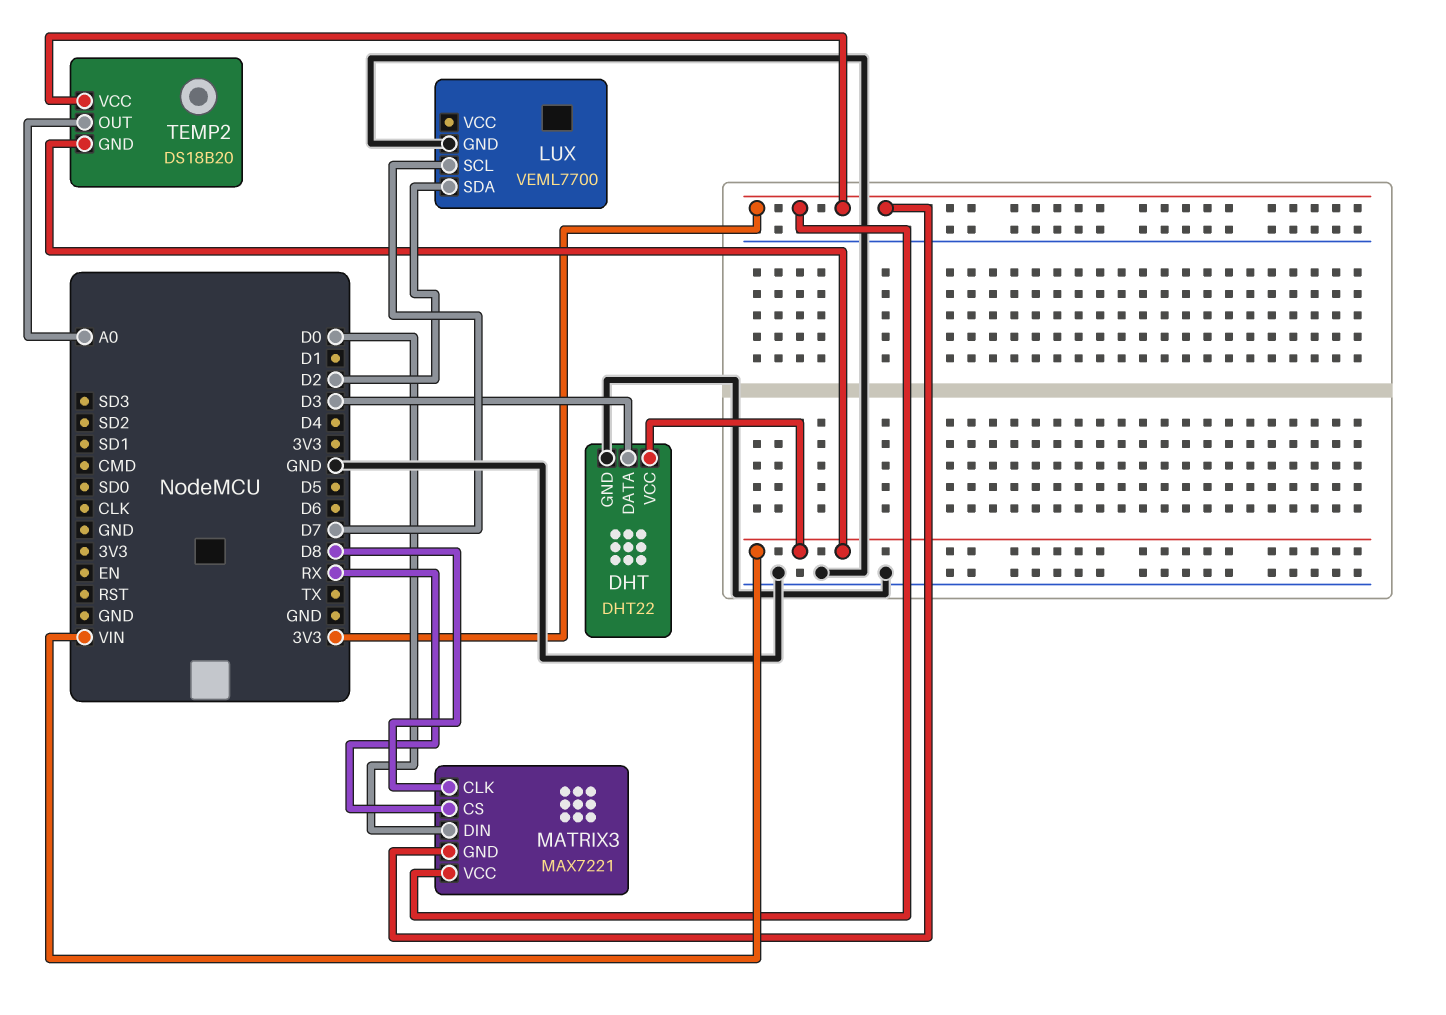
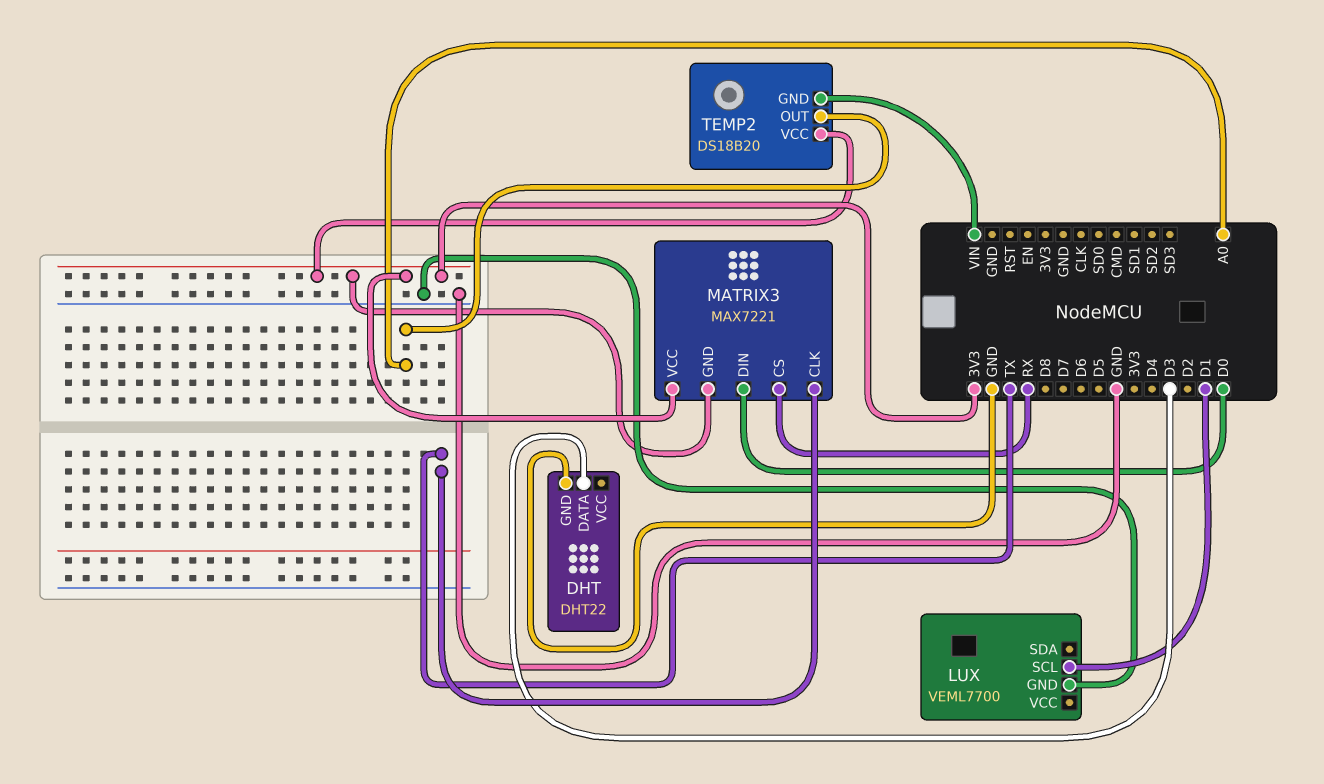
DHT pin VCC: VIN -> none
LUX pin SCL: D7 -> D1
LUX pin SDA: D2 -> none
MATRIX3 pin CLK: D8 -> TX

